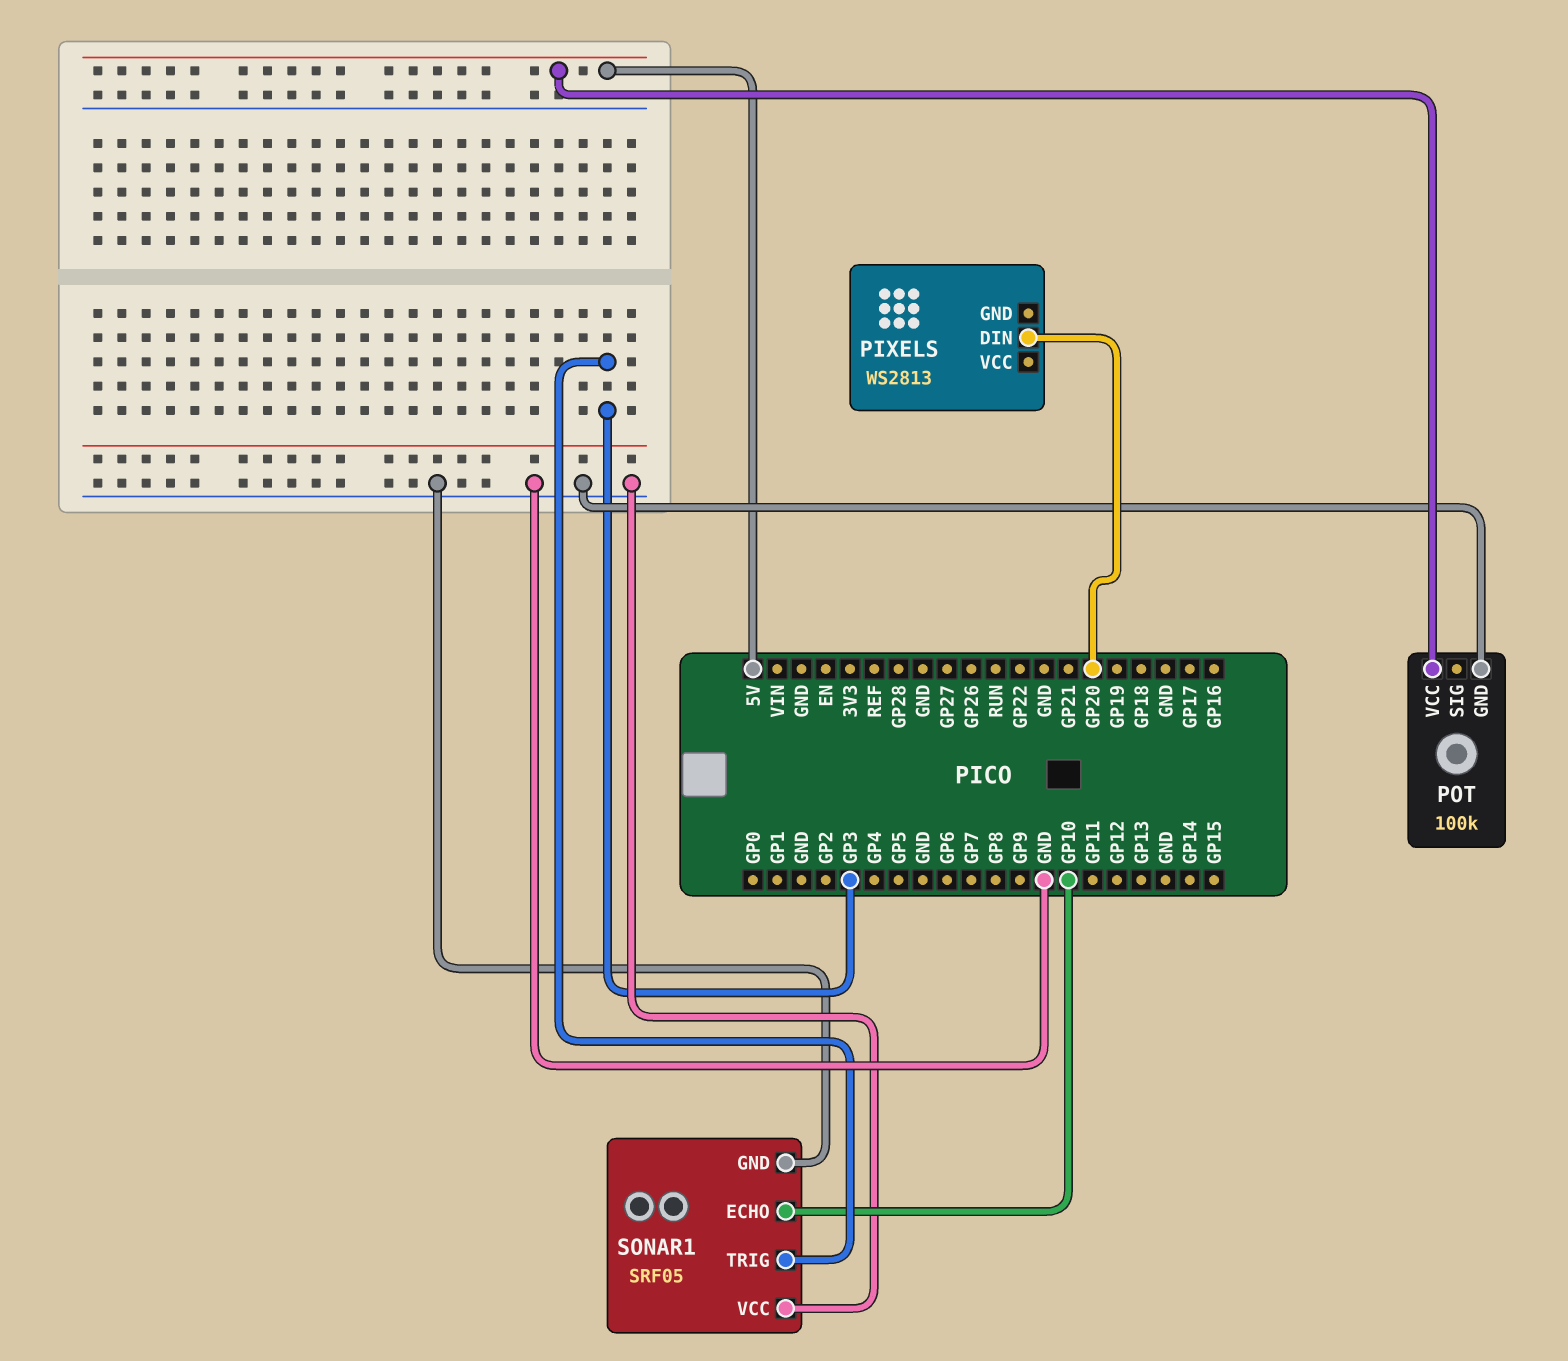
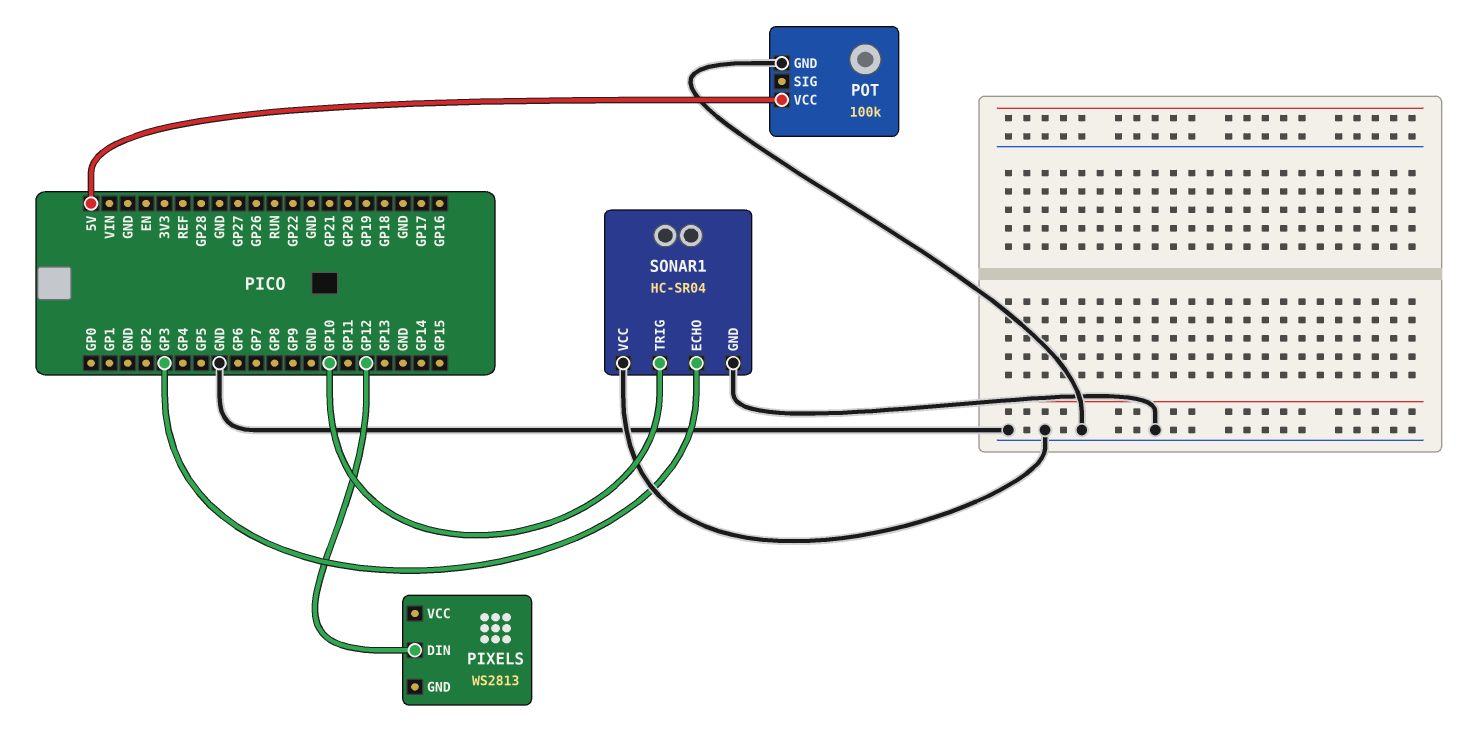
PIXELS pin DIN: GP20 -> GP12
SONAR1: SRF05 -> HC-SR04
SONAR1 pin ECHO: GP10 -> GP3
SONAR1 pin TRIG: GP3 -> GP10

